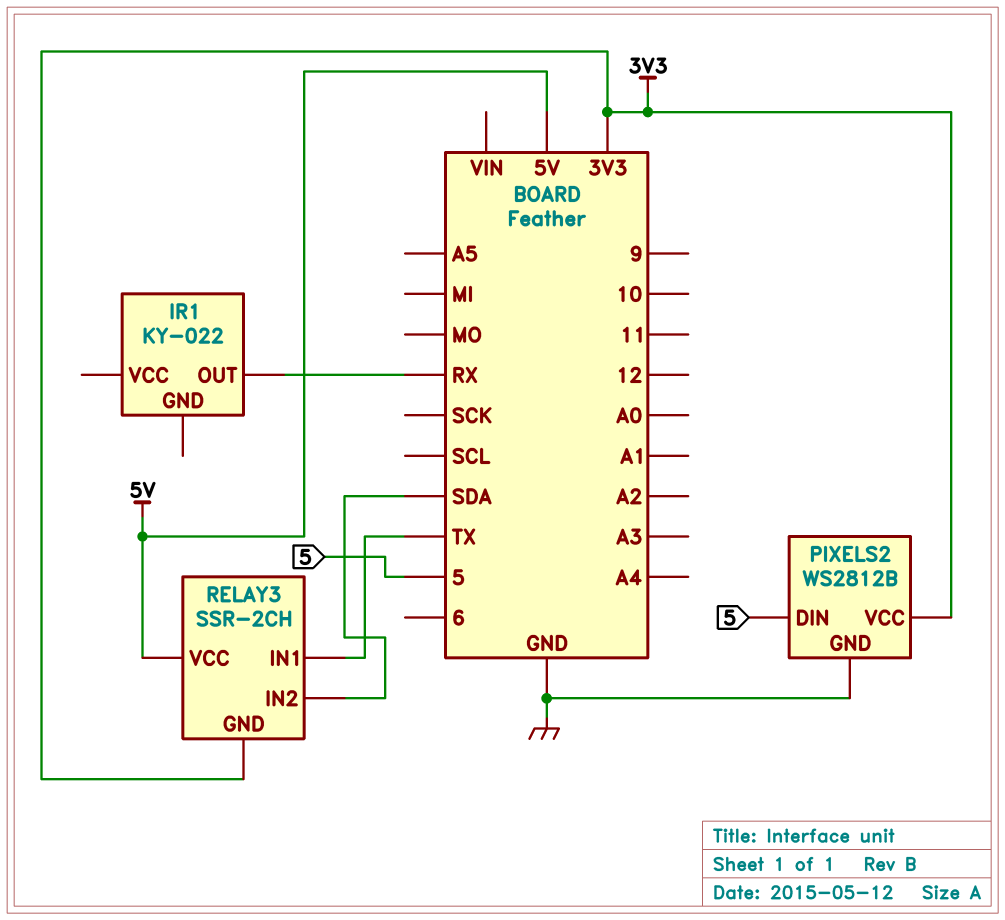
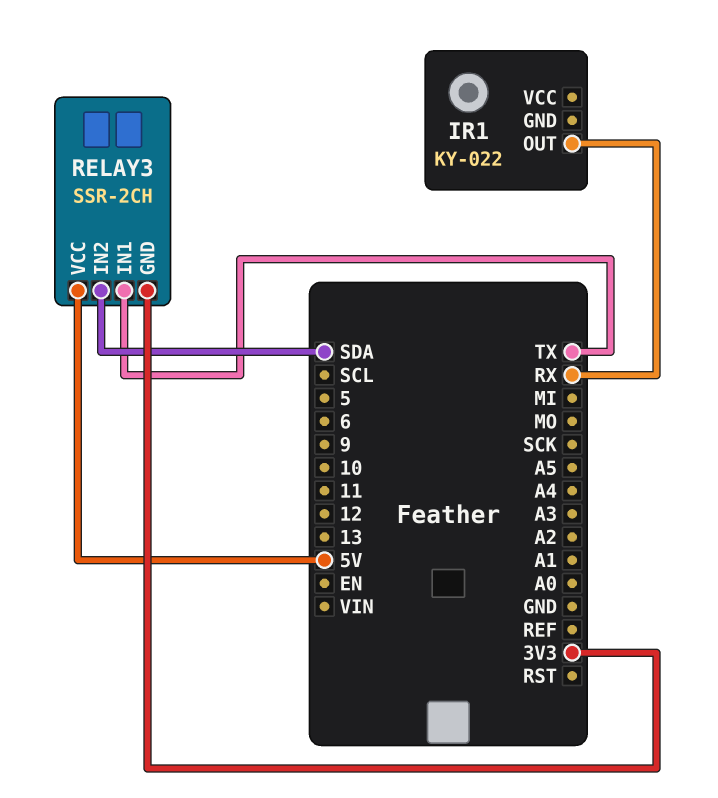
PIXELS2: WS2812B -> none
PIXELS2 pin DIN: 5 -> none
PIXELS2 pin GND: GND -> none
PIXELS2 pin VCC: 3V3 -> none

